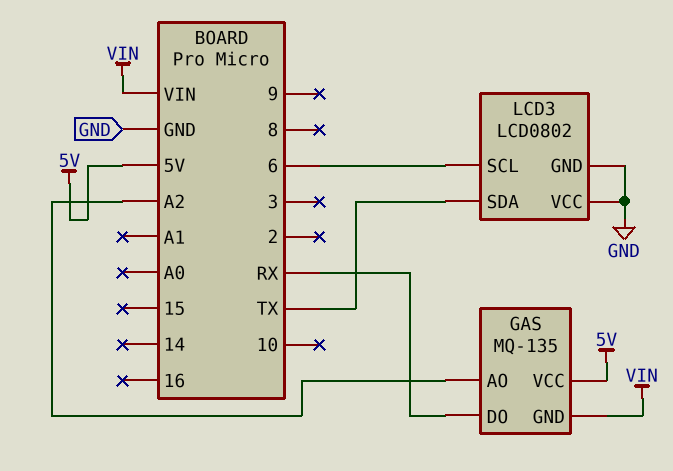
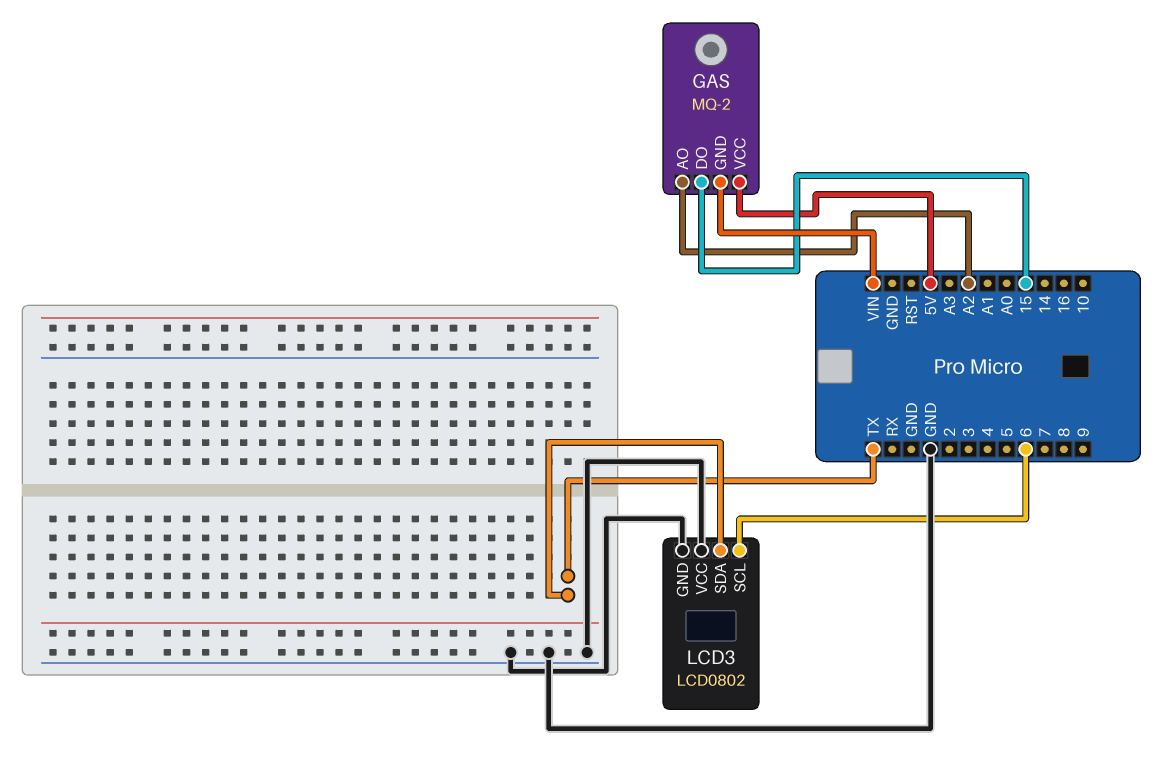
GAS: MQ-135 -> MQ-2
GAS pin DO: RX -> 15

